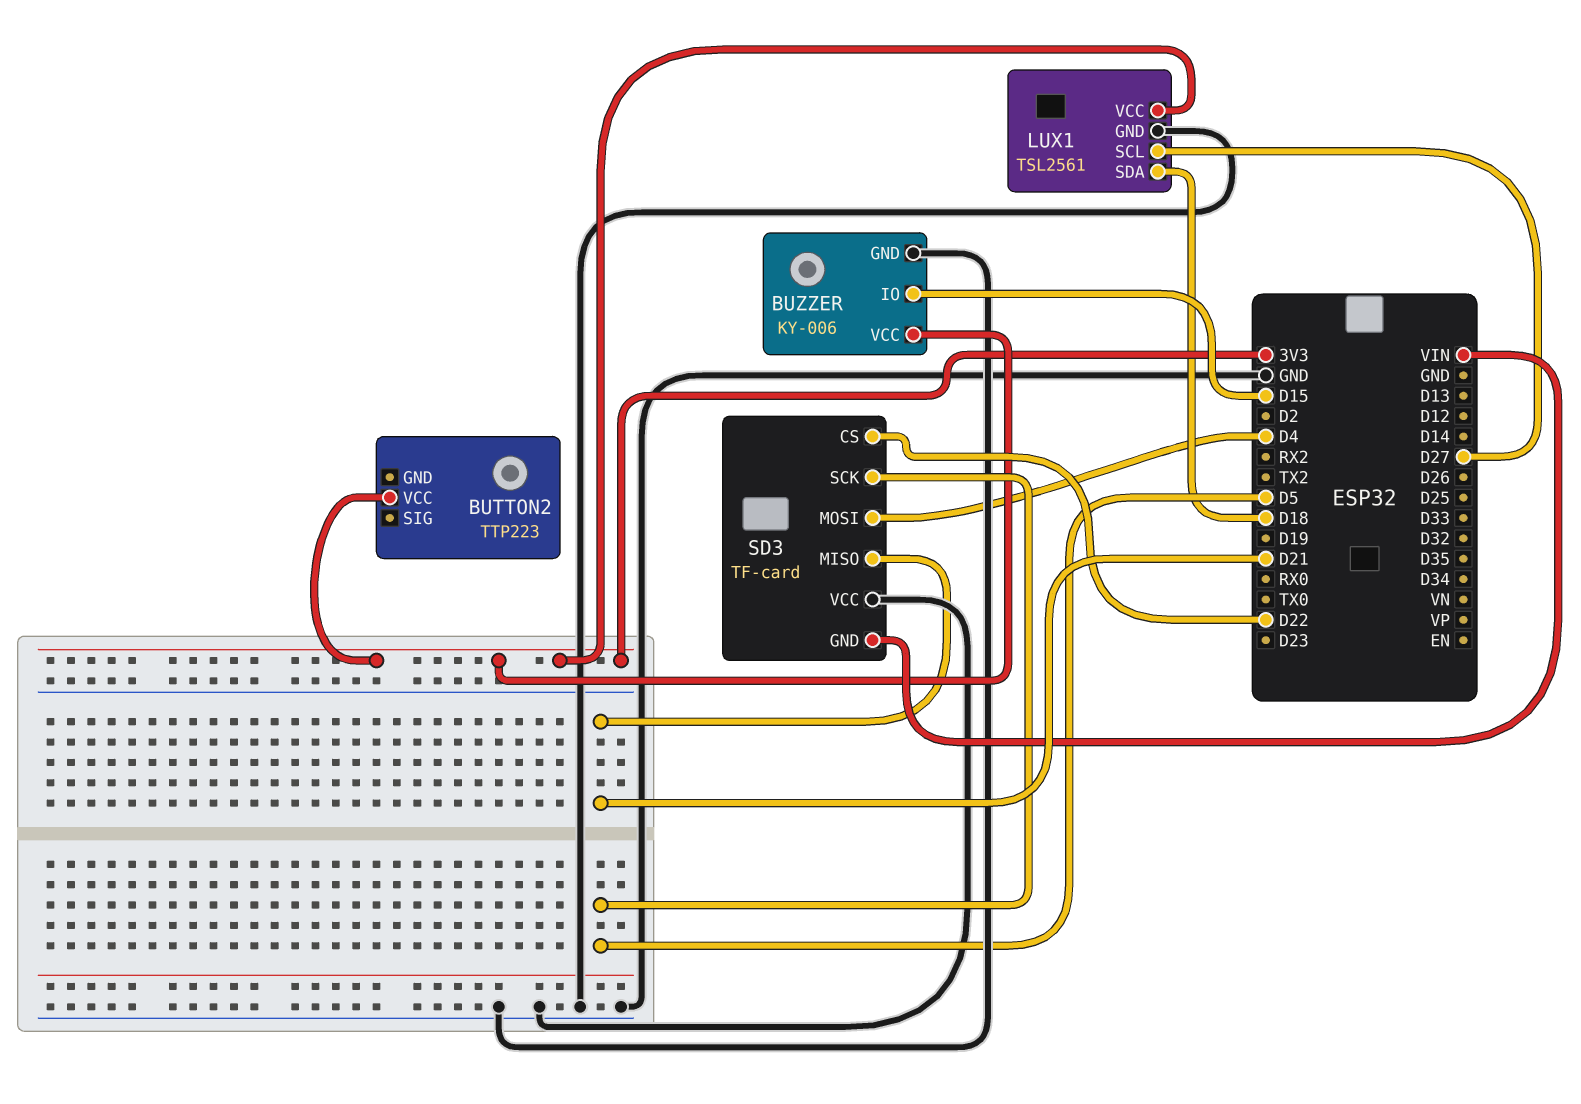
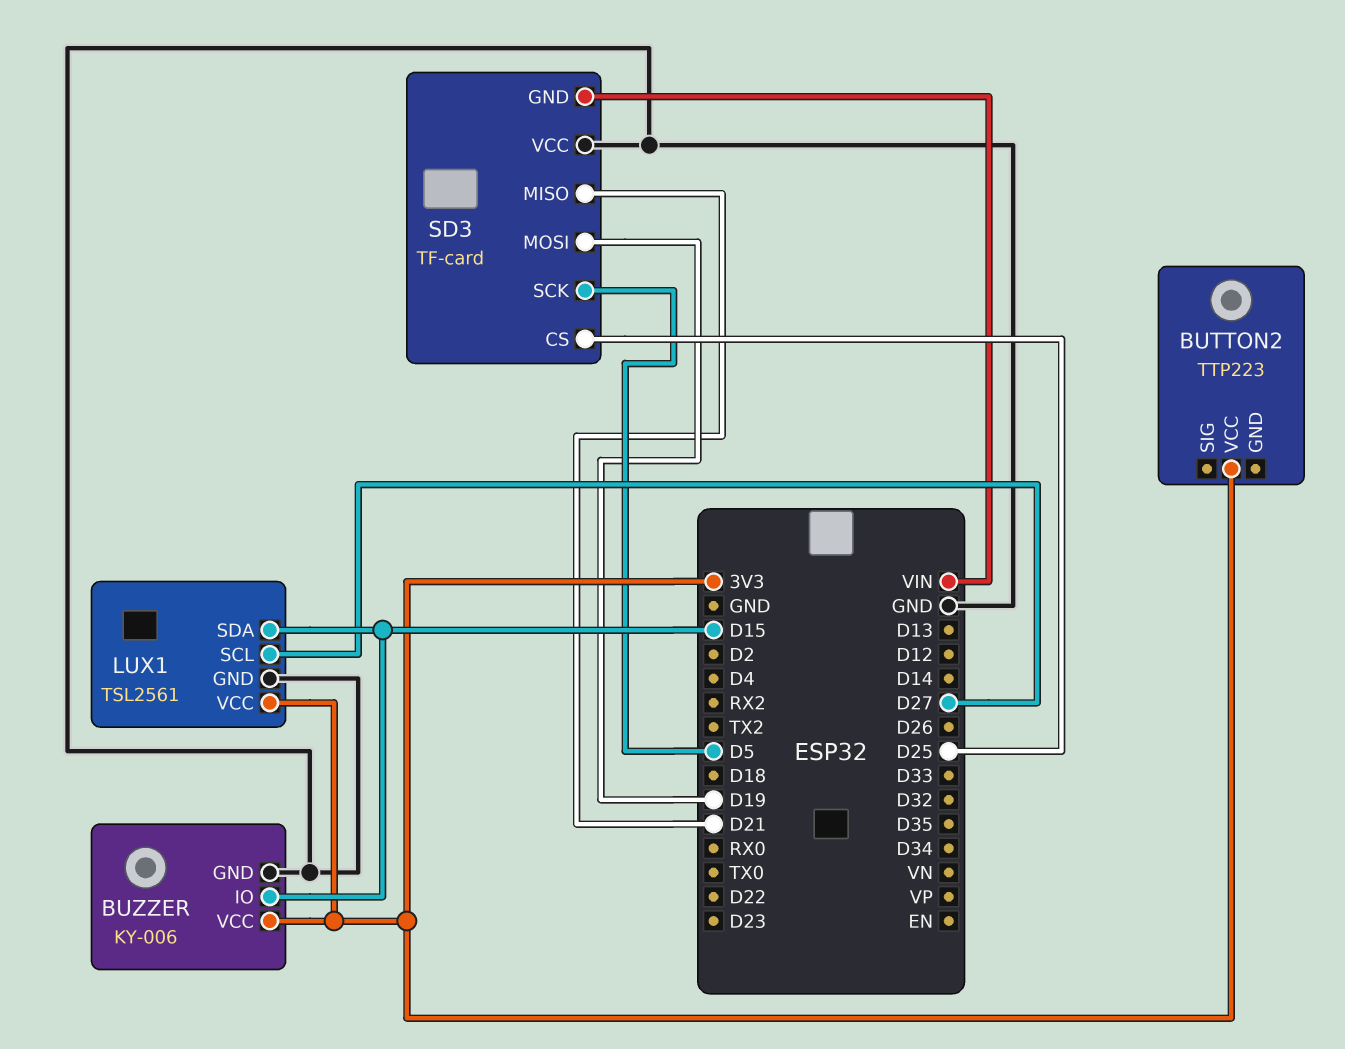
LUX1 pin SDA: D18 -> D15
SD3 pin CS: D22 -> D25
SD3 pin MOSI: D4 -> D19

